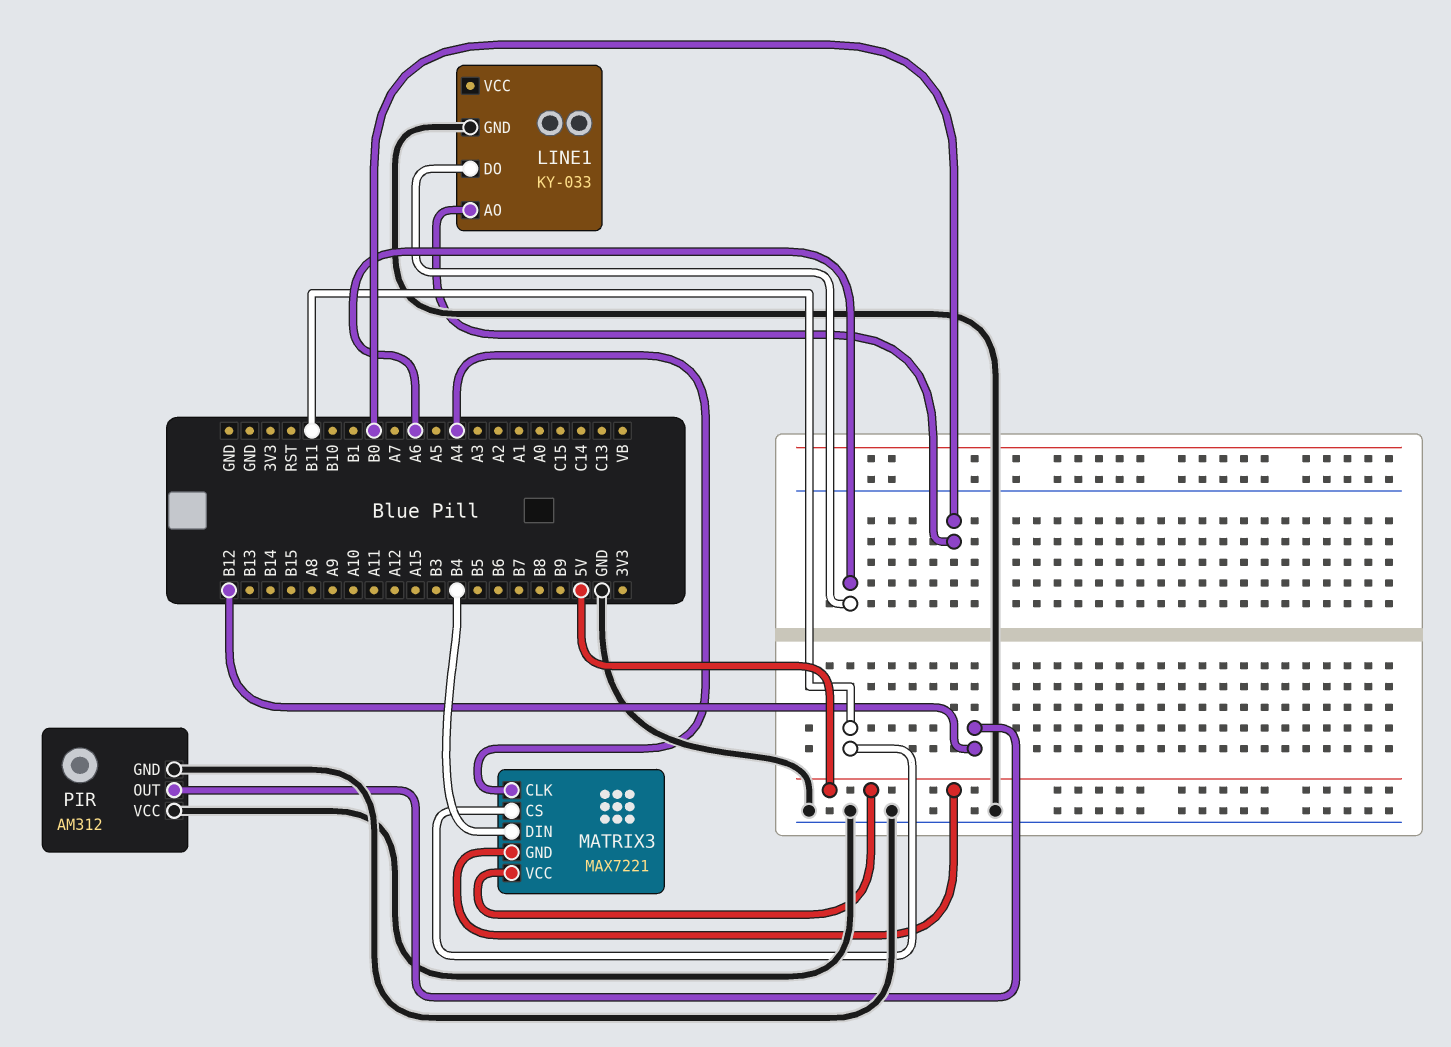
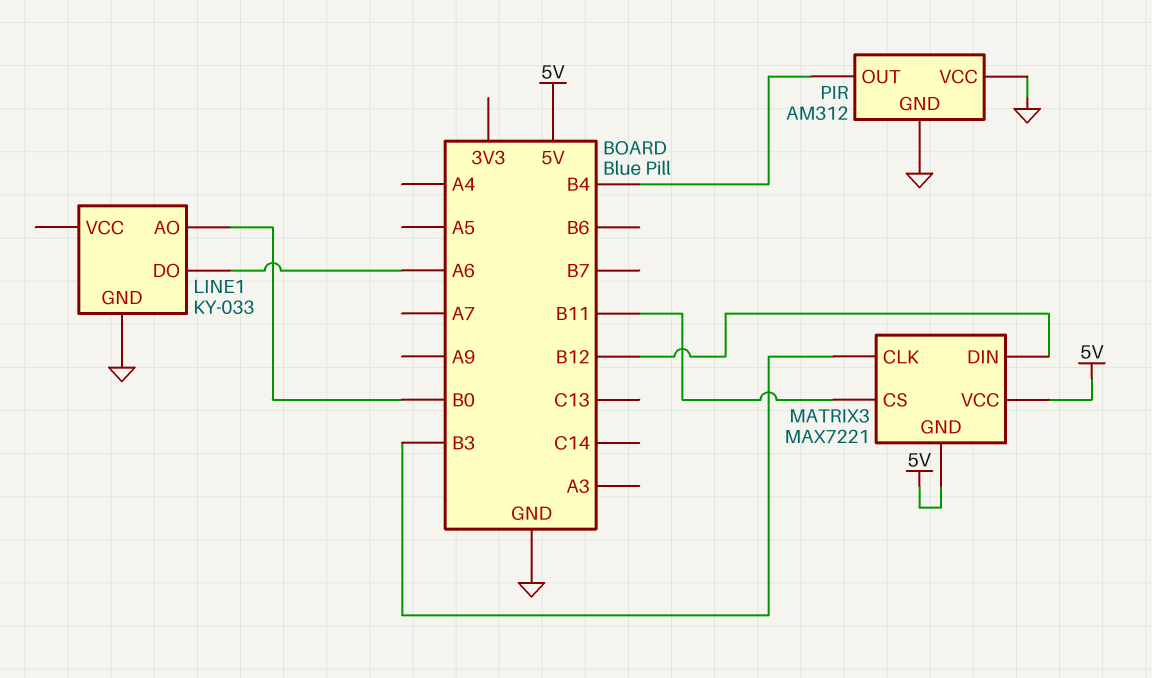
MATRIX3 pin CLK: A4 -> B3
MATRIX3 pin DIN: B4 -> B12
PIR pin OUT: B12 -> B4

